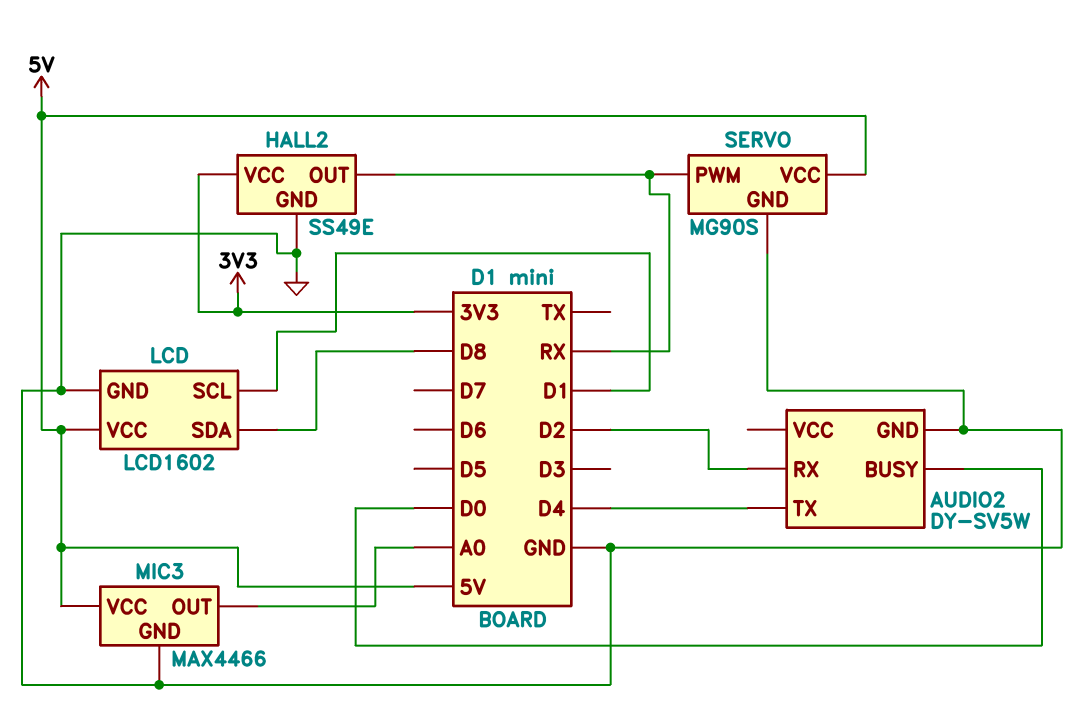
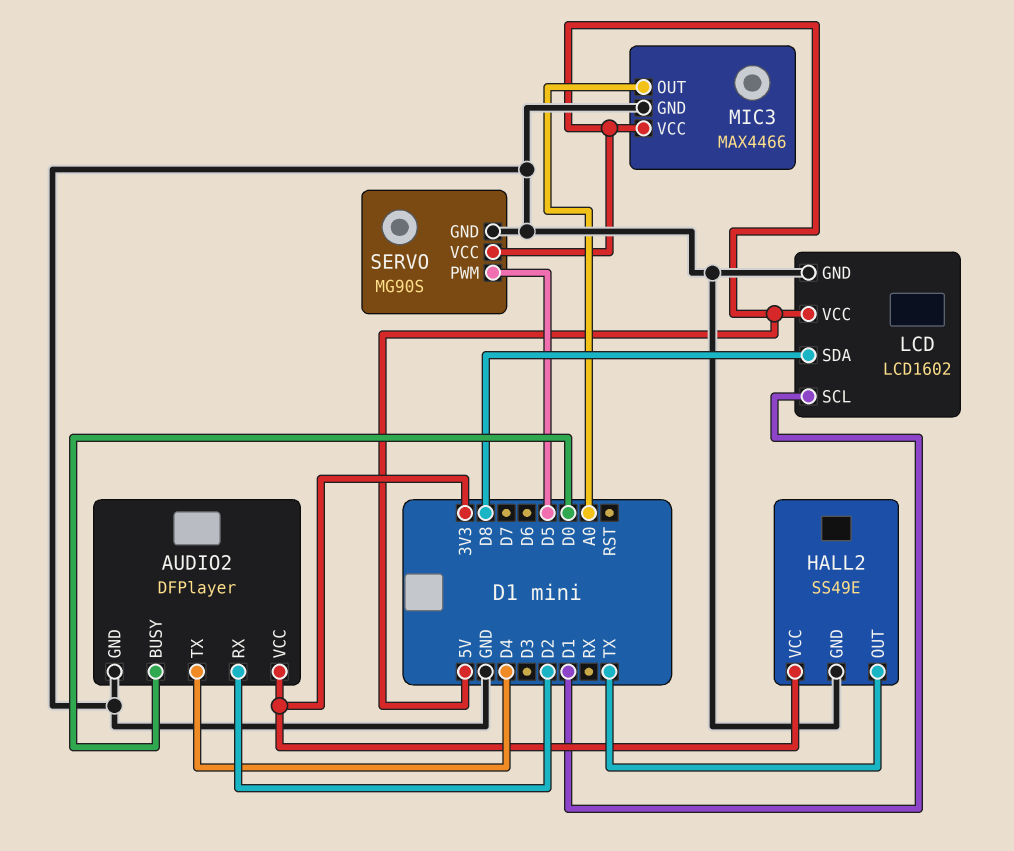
AUDIO2: DY-SV5W -> DFPlayer
AUDIO2 pin VCC: none -> 3V3
HALL2 pin OUT: RX -> TX
SERVO pin PWM: RX -> D5

